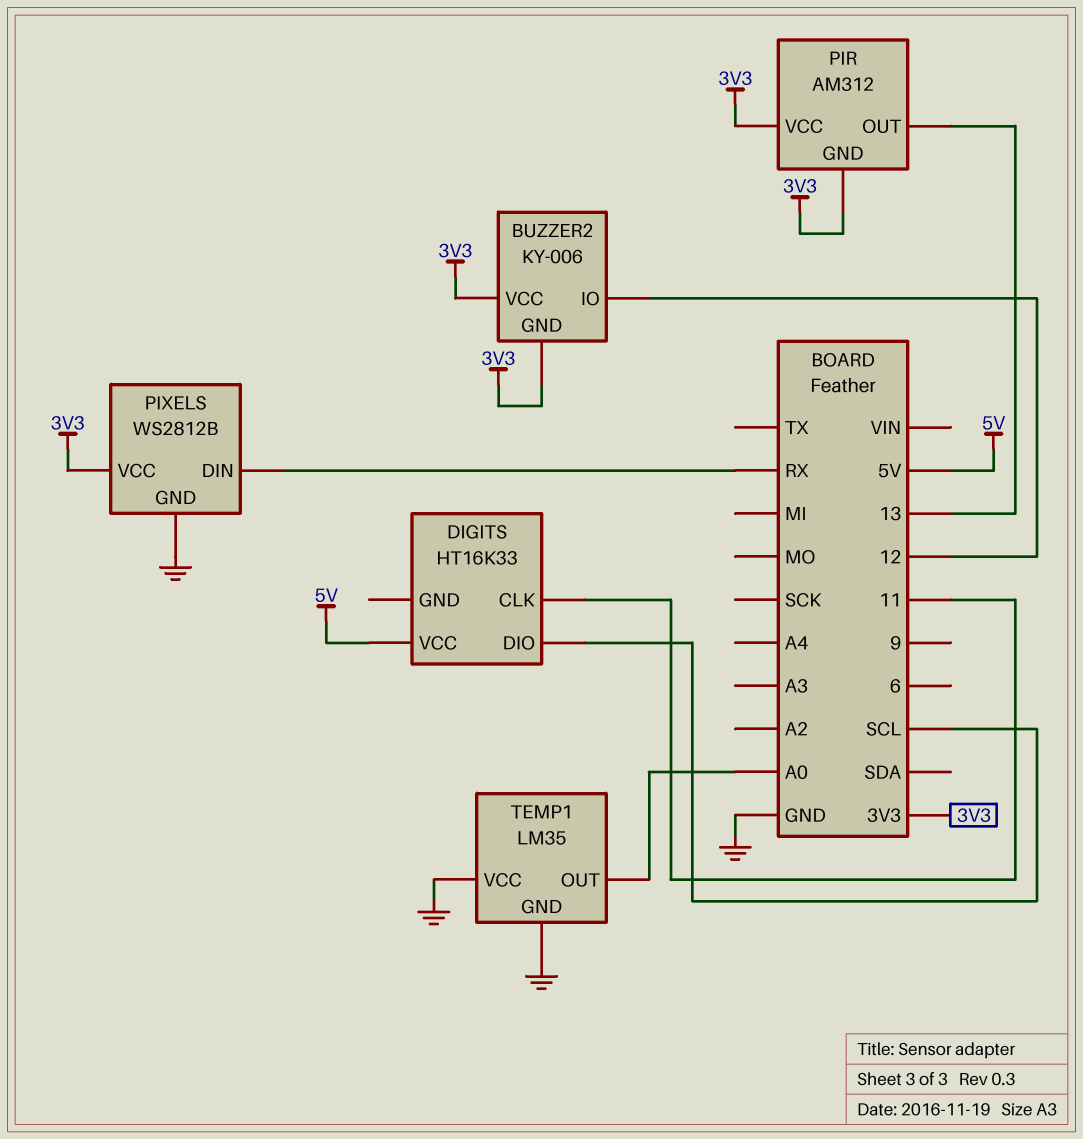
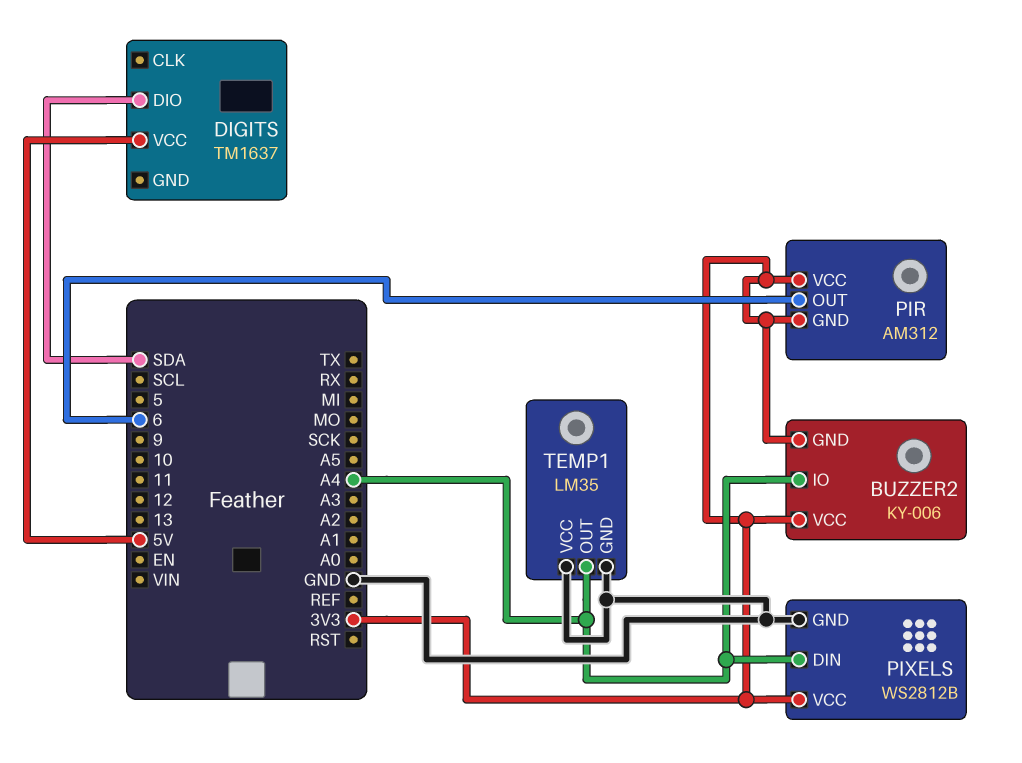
BUZZER2 pin IO: 12 -> A4
DIGITS: HT16K33 -> TM1637
DIGITS pin CLK: 11 -> none
DIGITS pin DIO: SCL -> SDA
PIR pin OUT: 13 -> 6
PIXELS pin DIN: RX -> A4
TEMP1 pin OUT: A0 -> A4

